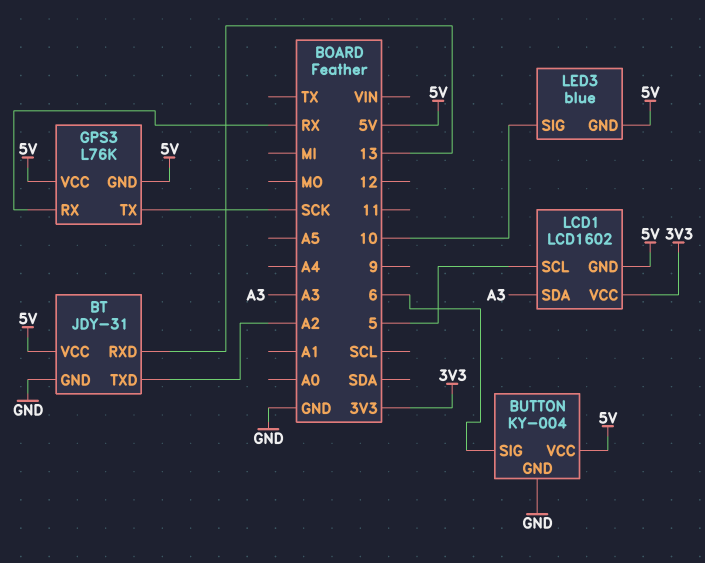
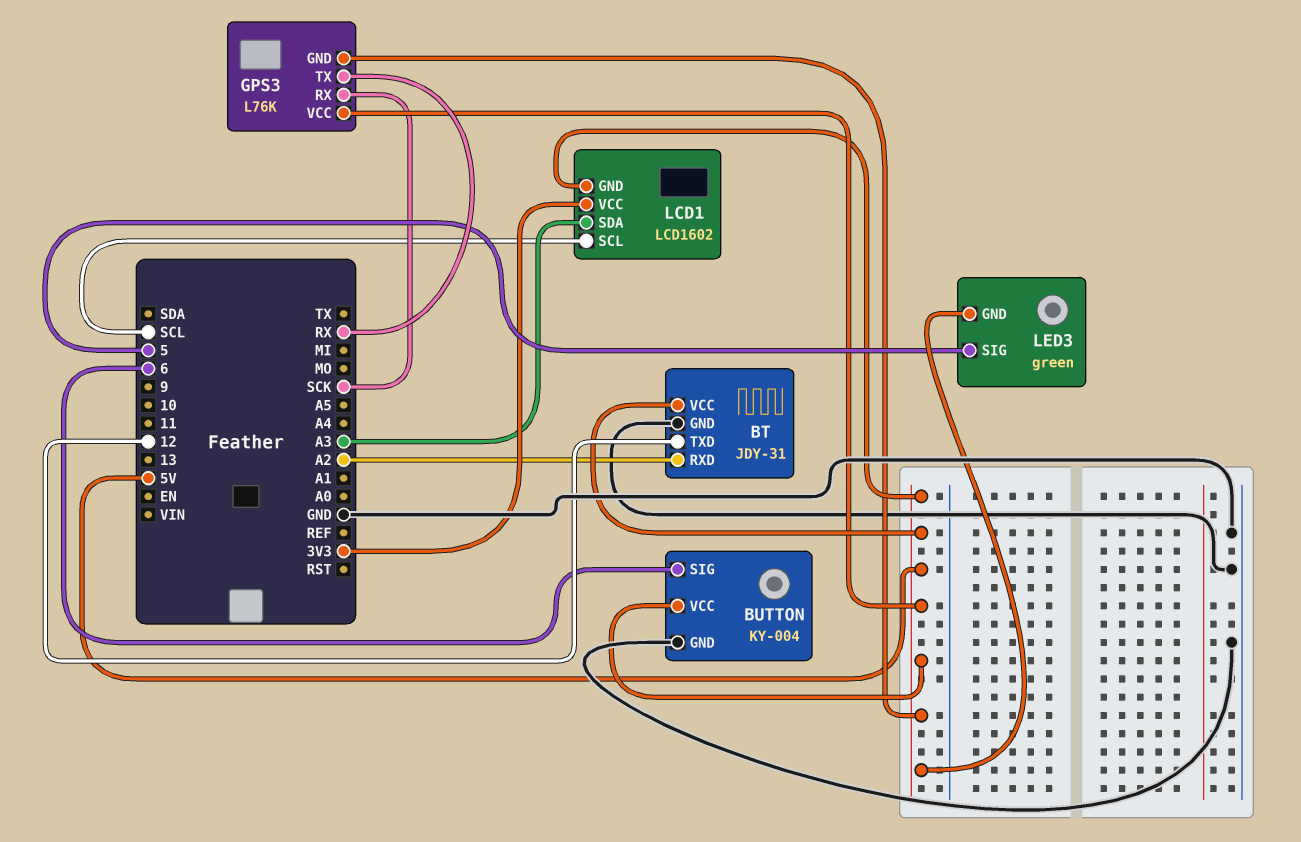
BT pin RXD: 13 -> A2
BT pin TXD: A2 -> 12
GPS3 pin RX: RX -> SCK
GPS3 pin TX: SCK -> RX
LCD1 pin SCL: 5 -> SCL
LED3: blue -> green
LED3 pin SIG: 10 -> 5

